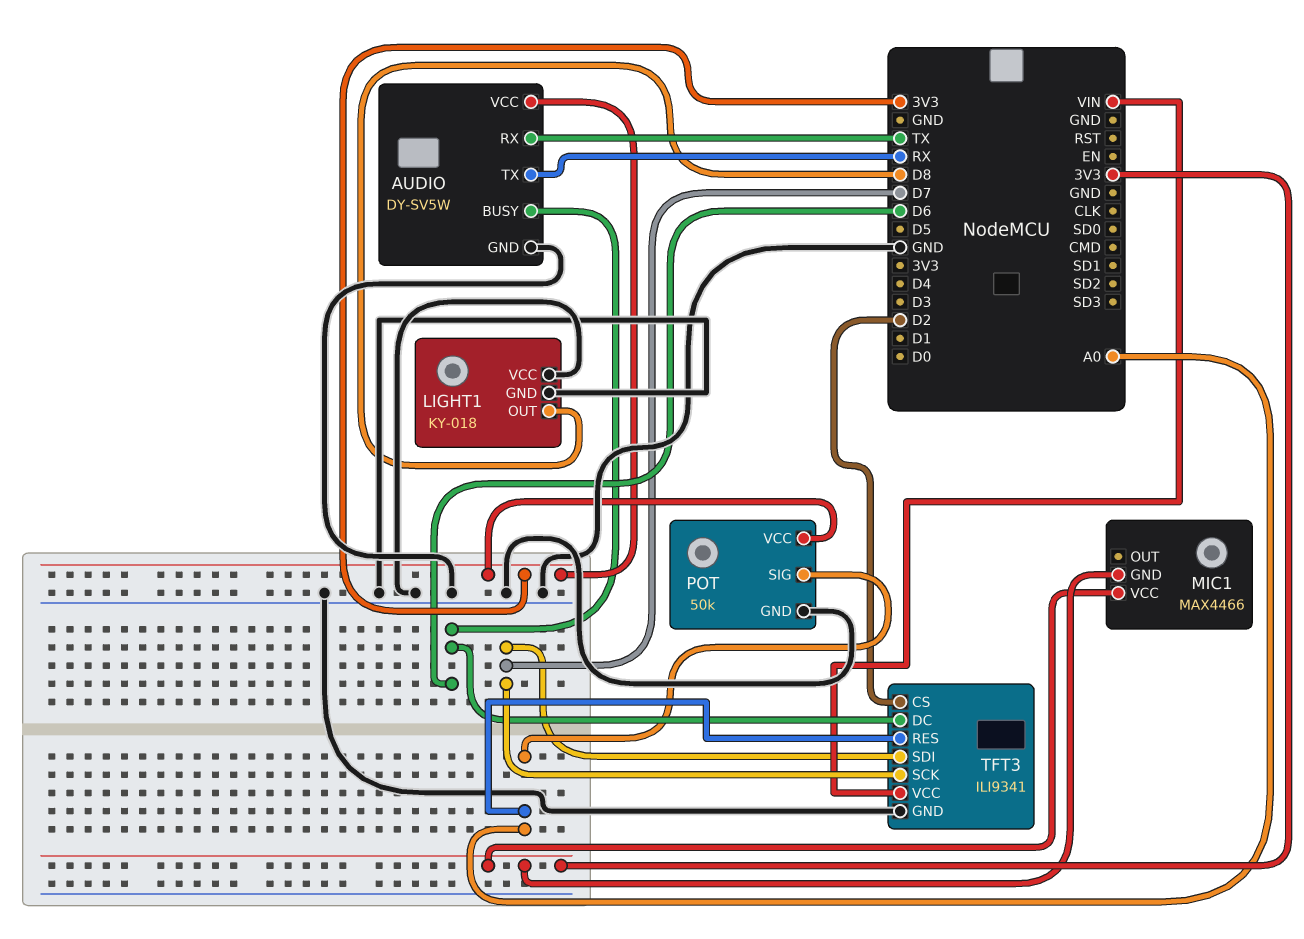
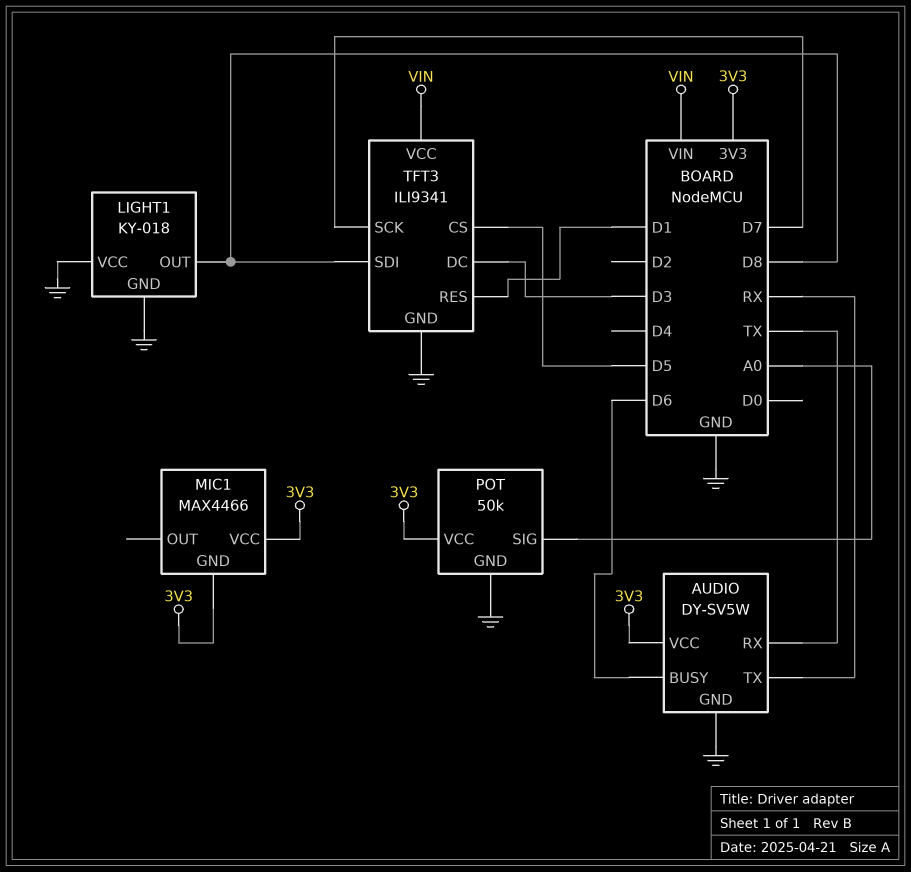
TFT3 pin CS: D2 -> D5
TFT3 pin DC: D6 -> D3
TFT3 pin RES: A0 -> D1
TFT3 pin SDI: D7 -> D8

